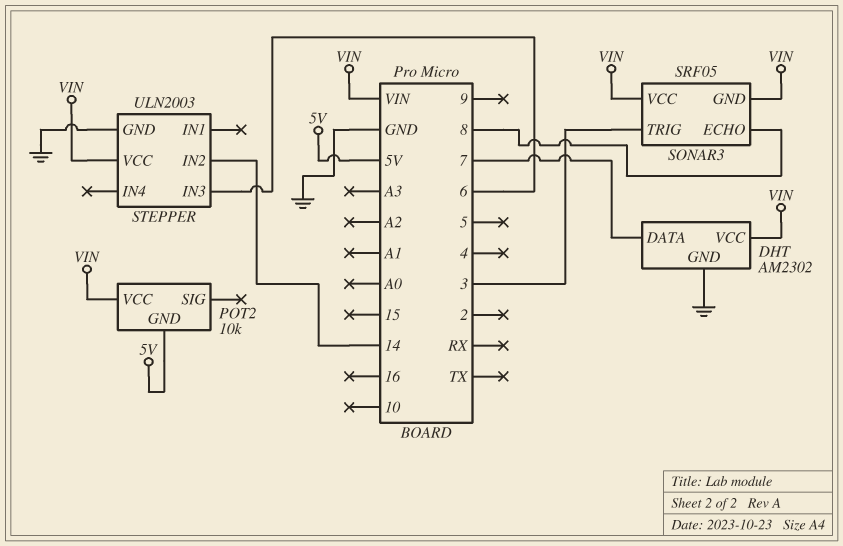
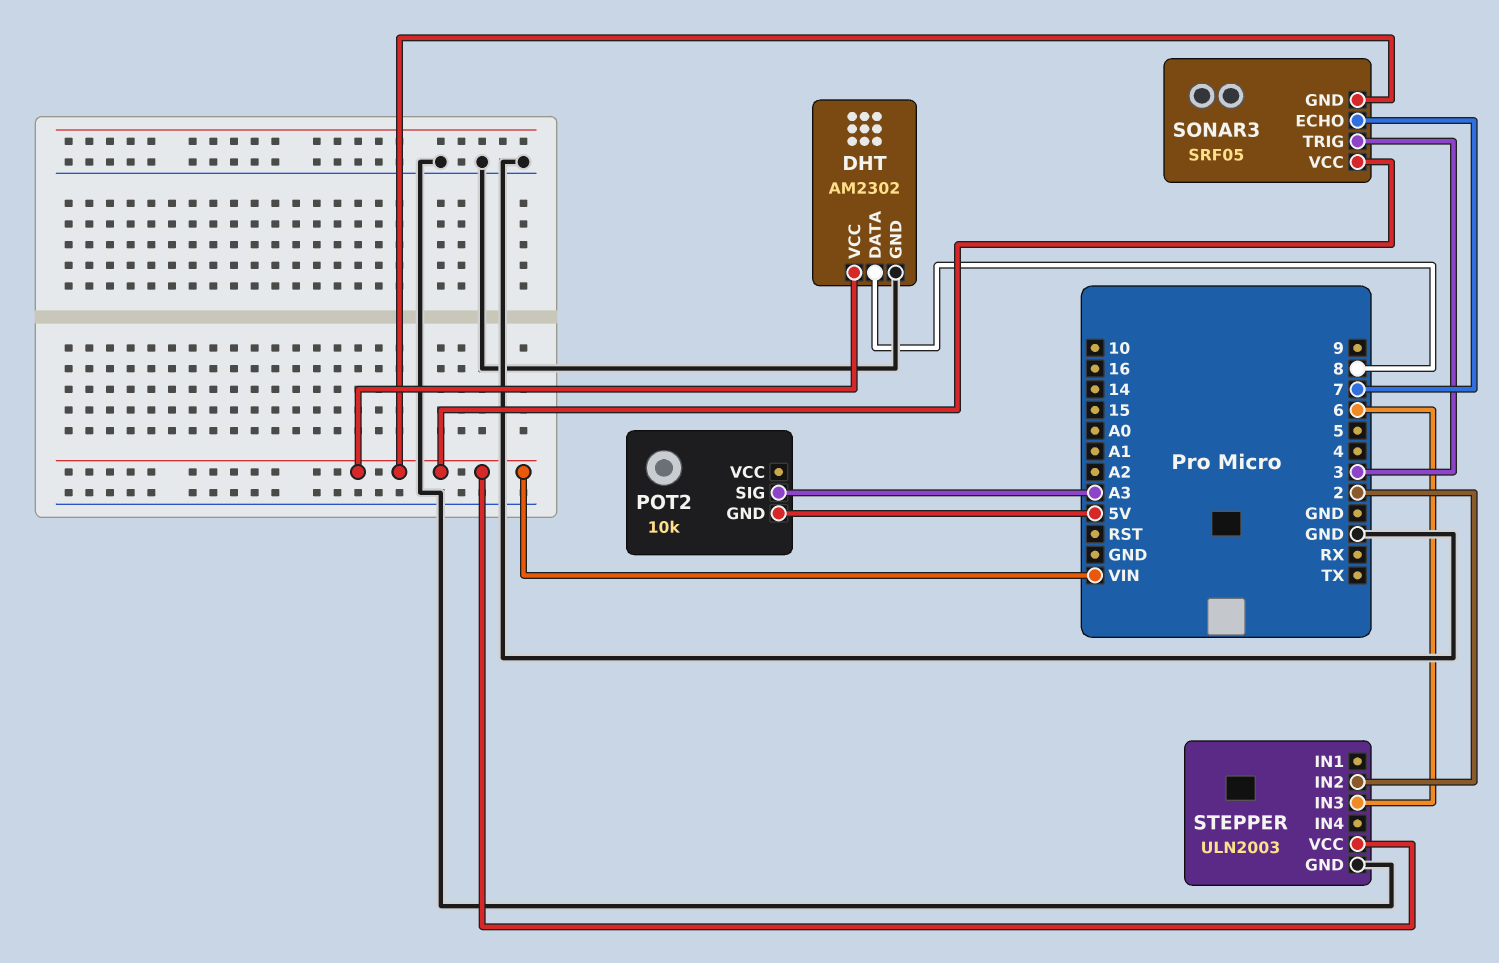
DHT pin DATA: 7 -> 8
POT2 pin SIG: none -> A3
POT2 pin VCC: VIN -> none
SONAR3 pin ECHO: 8 -> 7
STEPPER pin IN2: 14 -> 2

